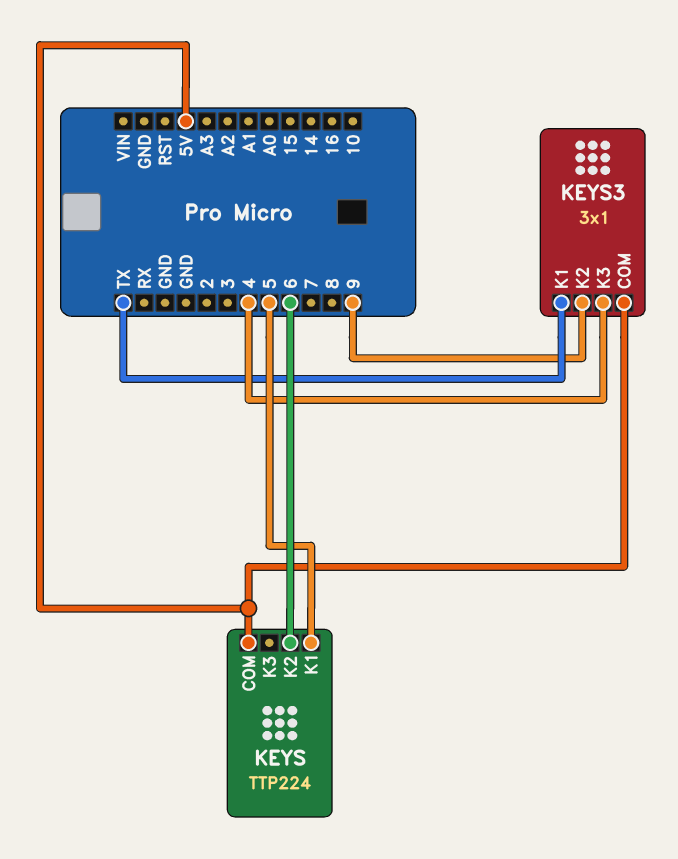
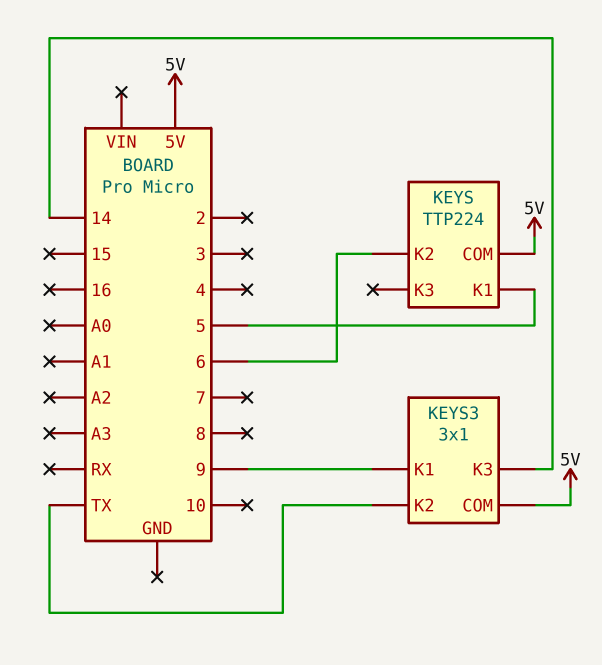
KEYS3 pin K1: TX -> 9
KEYS3 pin K2: 9 -> TX
KEYS3 pin K3: 4 -> 14

